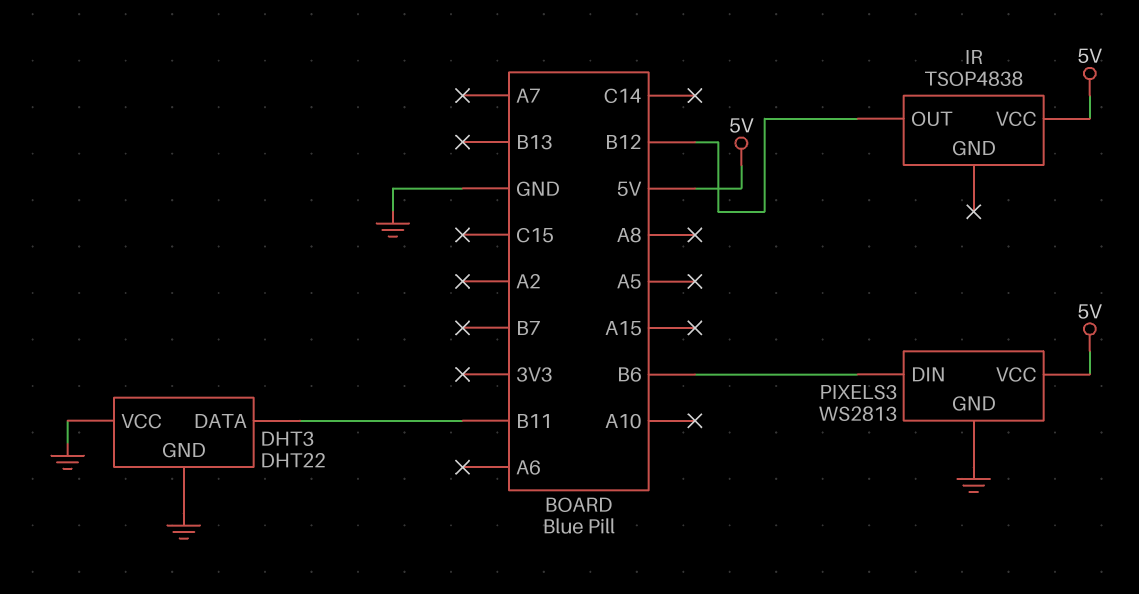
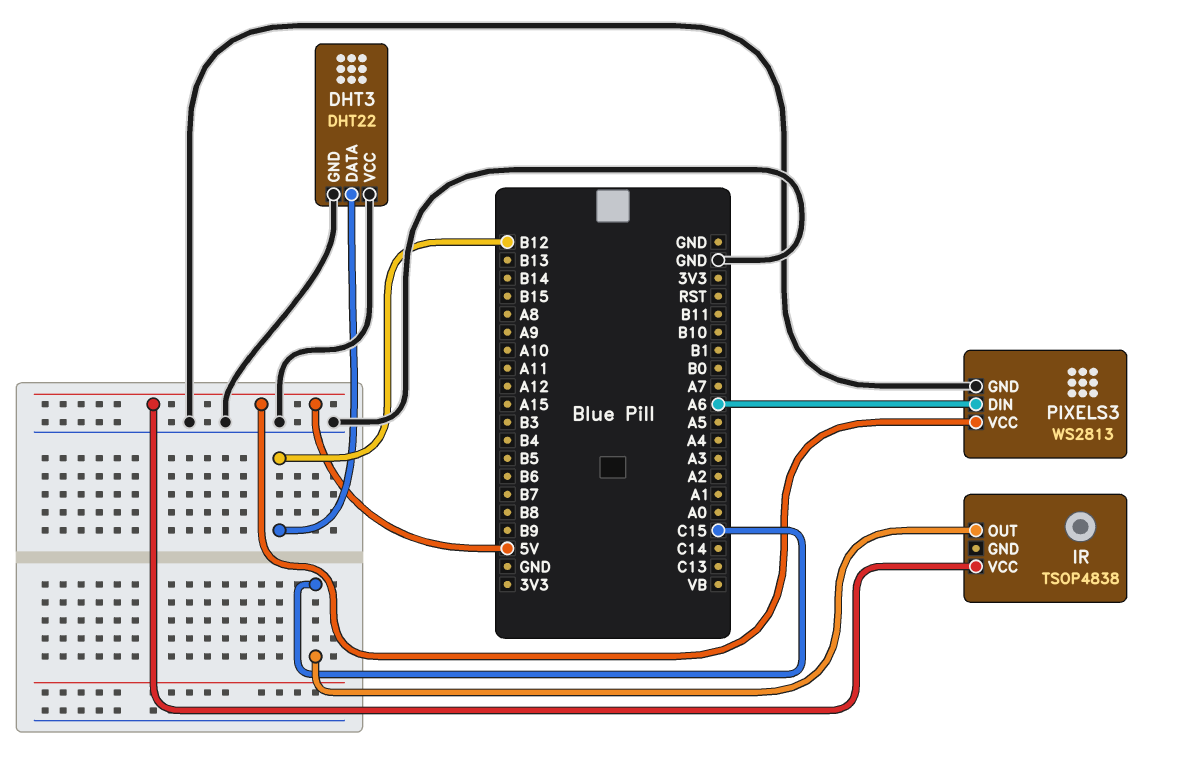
DHT3 pin DATA: B11 -> B12
IR pin OUT: B12 -> C15
PIXELS3 pin DIN: B6 -> A6

